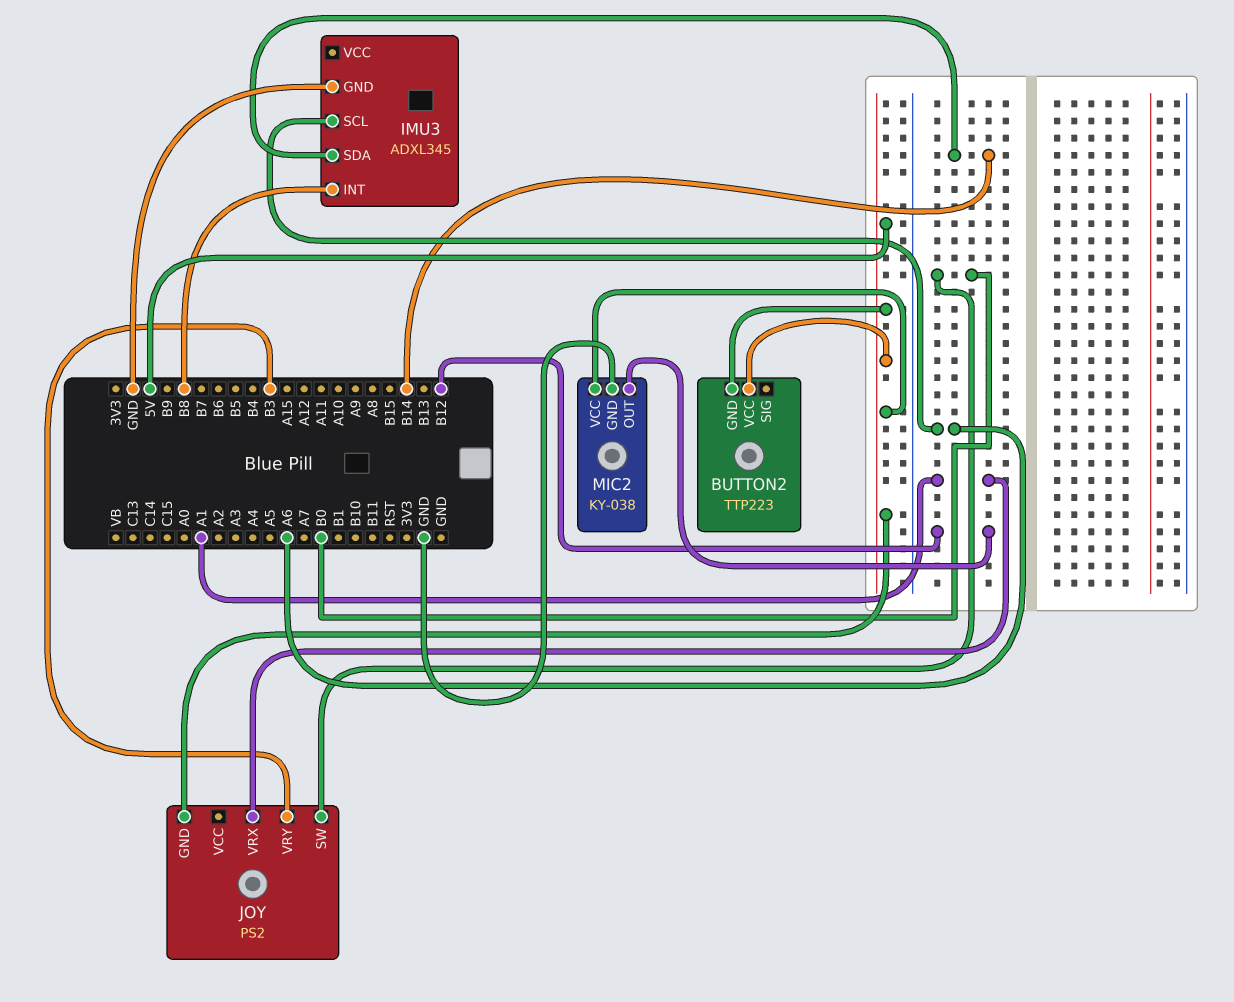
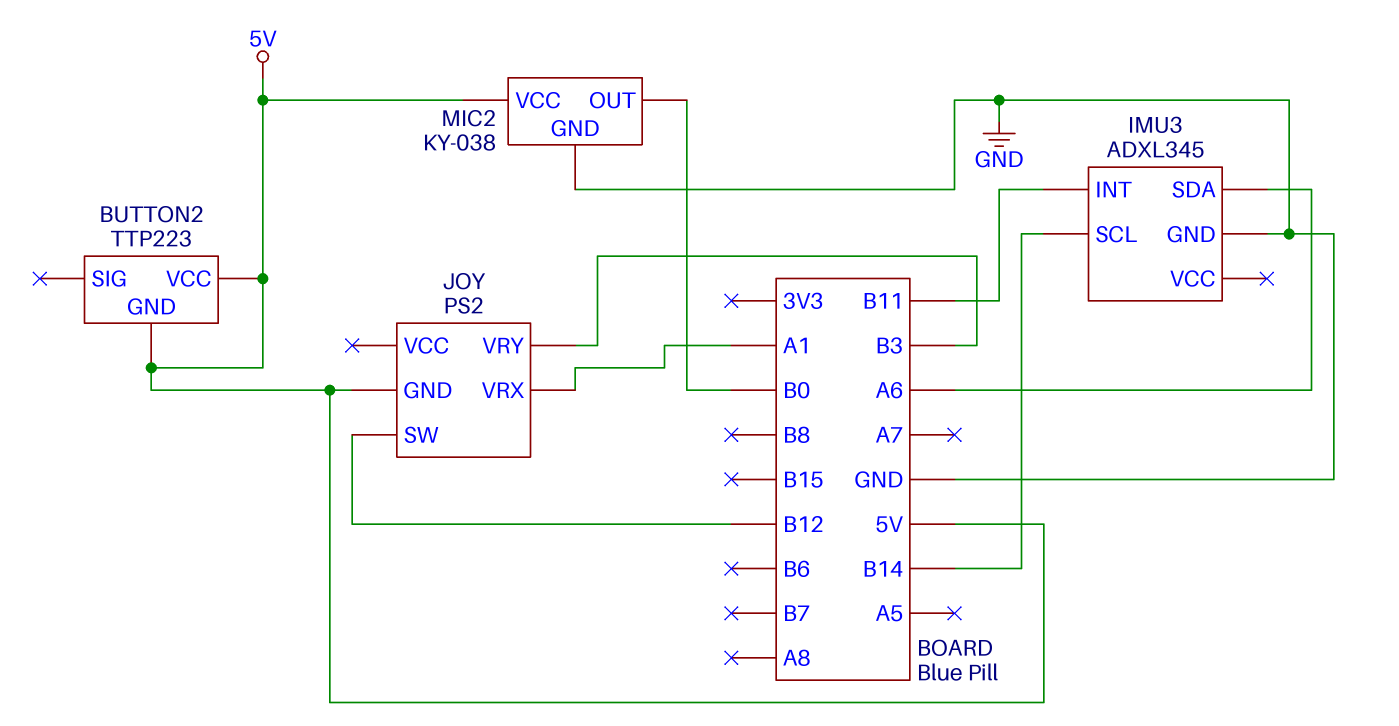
IMU3 pin INT: B8 -> B11
IMU3 pin SCL: A6 -> B14
IMU3 pin SDA: B14 -> A6
JOY pin SW: B0 -> B12
MIC2 pin OUT: B12 -> B0

